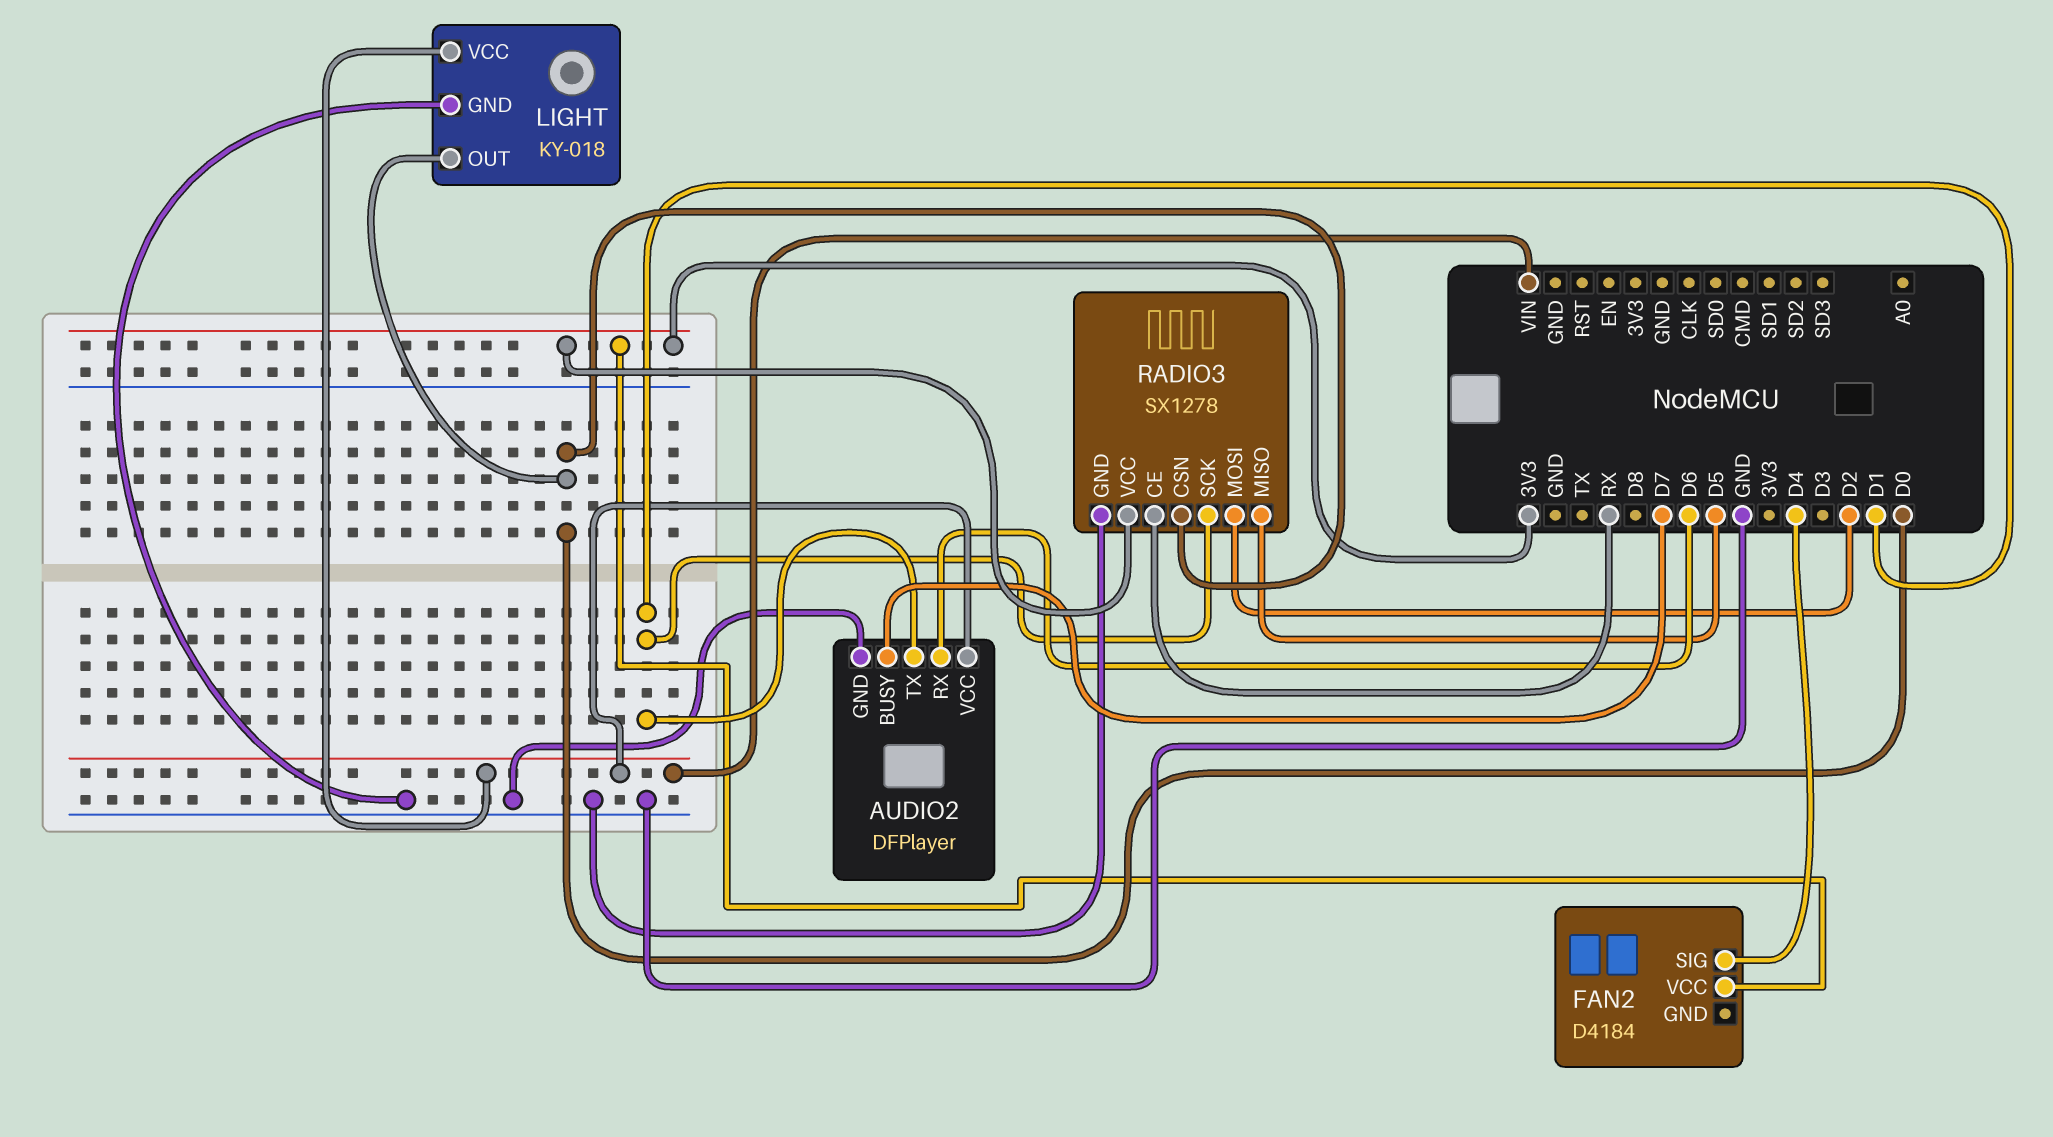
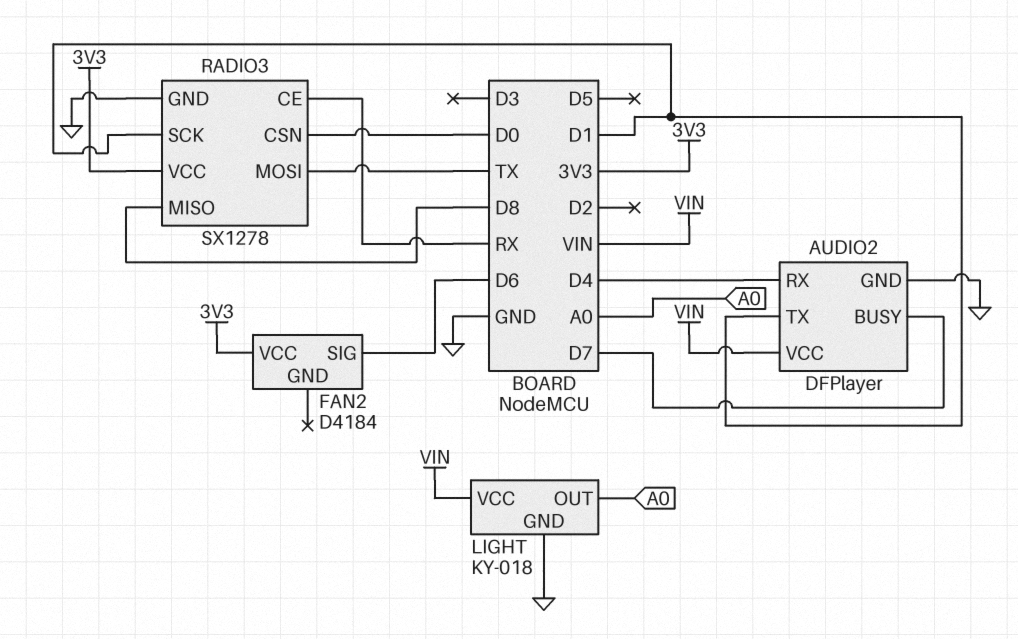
AUDIO2 pin RX: D6 -> D4
FAN2 pin SIG: D4 -> D6
LIGHT pin OUT: D0 -> A0
RADIO3 pin MISO: D5 -> D8
RADIO3 pin MOSI: D2 -> TX

